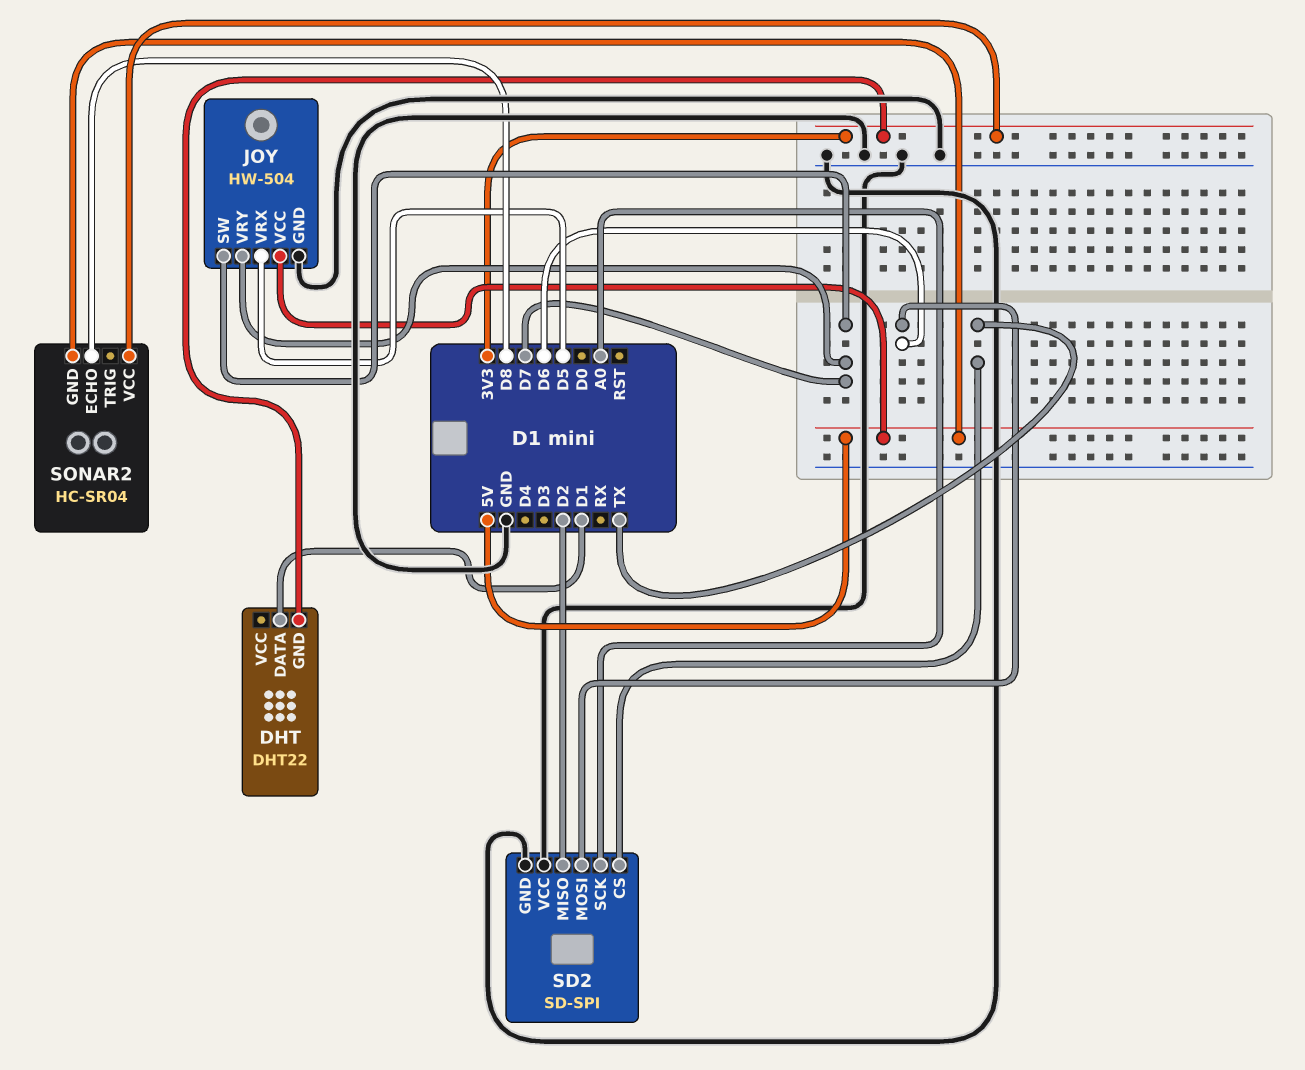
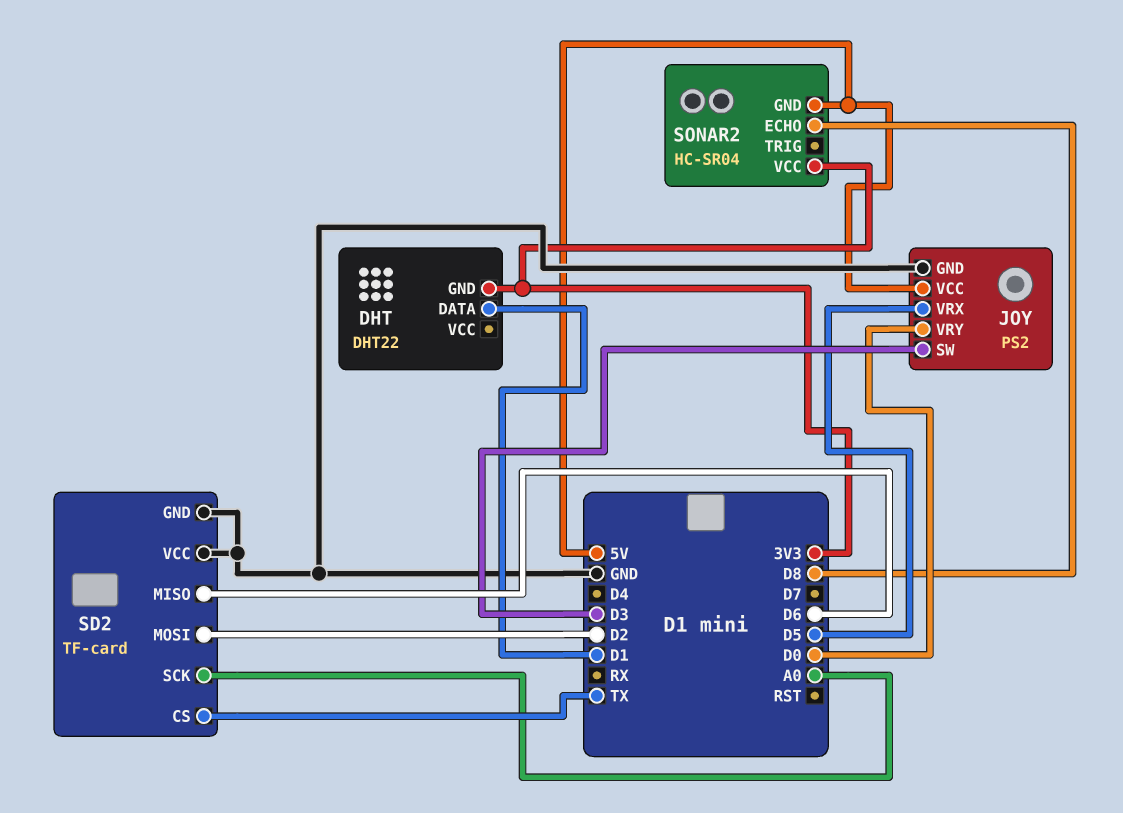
JOY: HW-504 -> PS2
JOY pin SW: D7 -> D3
JOY pin VRY: D7 -> D0
SD2: SD-SPI -> TF-card
SD2 pin MISO: D2 -> D6
SD2 pin MOSI: D6 -> D2

